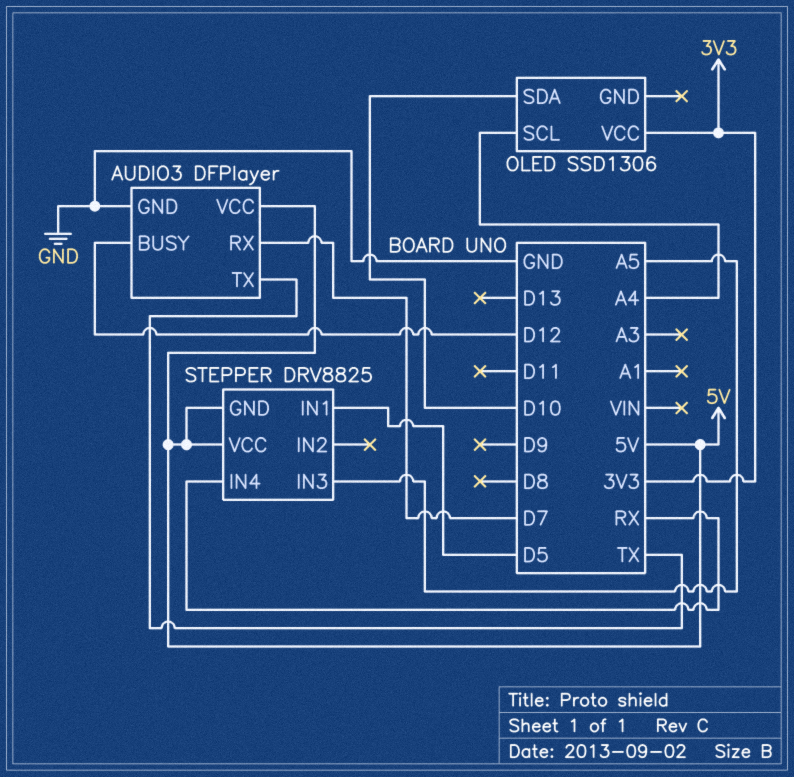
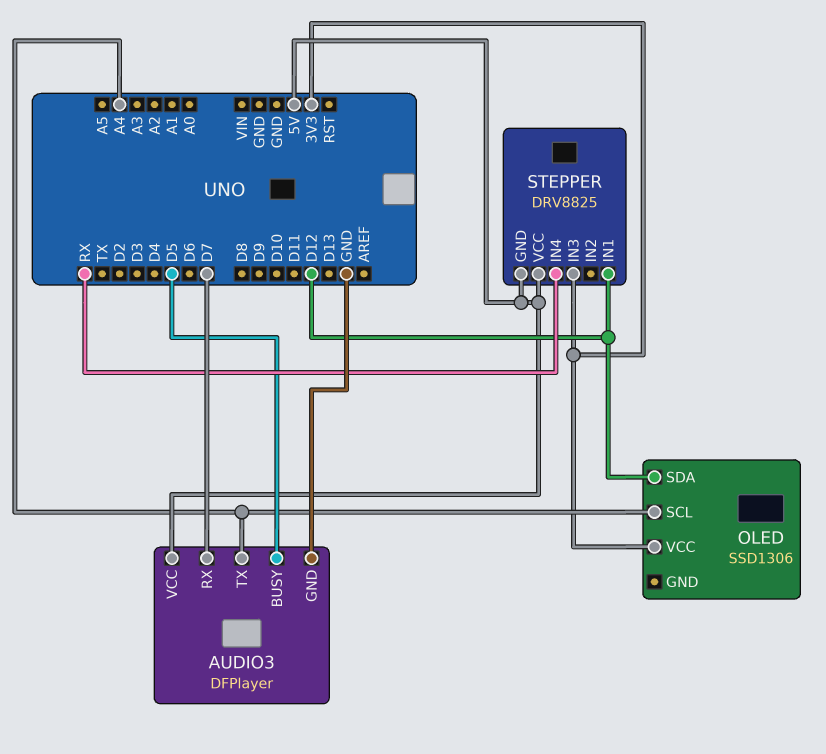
AUDIO3 pin BUSY: D12 -> D5
AUDIO3 pin TX: TX -> A4
OLED pin SDA: D10 -> D12
STEPPER pin IN1: D5 -> D12
STEPPER pin IN3: A5 -> 3V3

